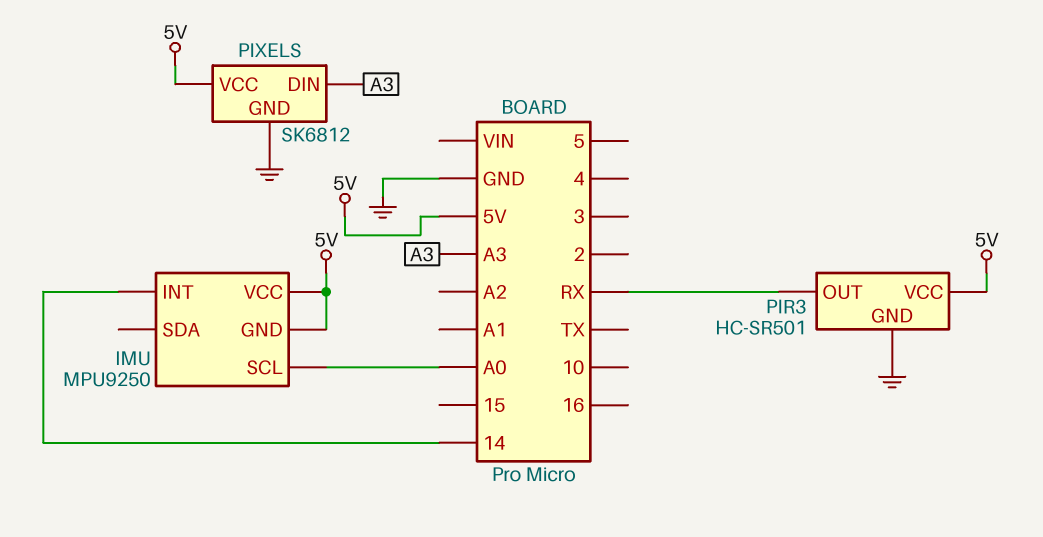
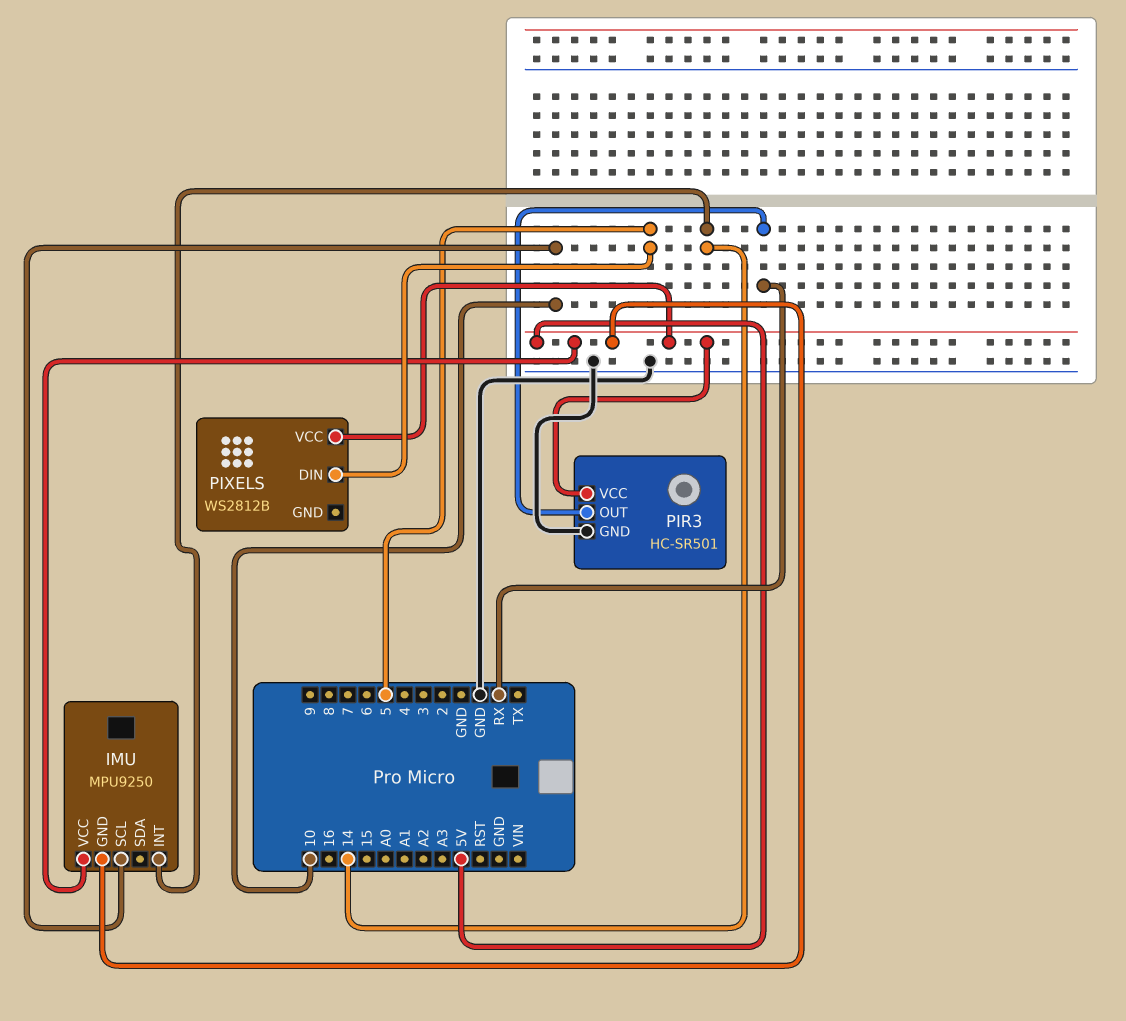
IMU pin SCL: A0 -> 10
PIXELS: SK6812 -> WS2812B
PIXELS pin DIN: A3 -> 5
PIXELS pin GND: GND -> none

